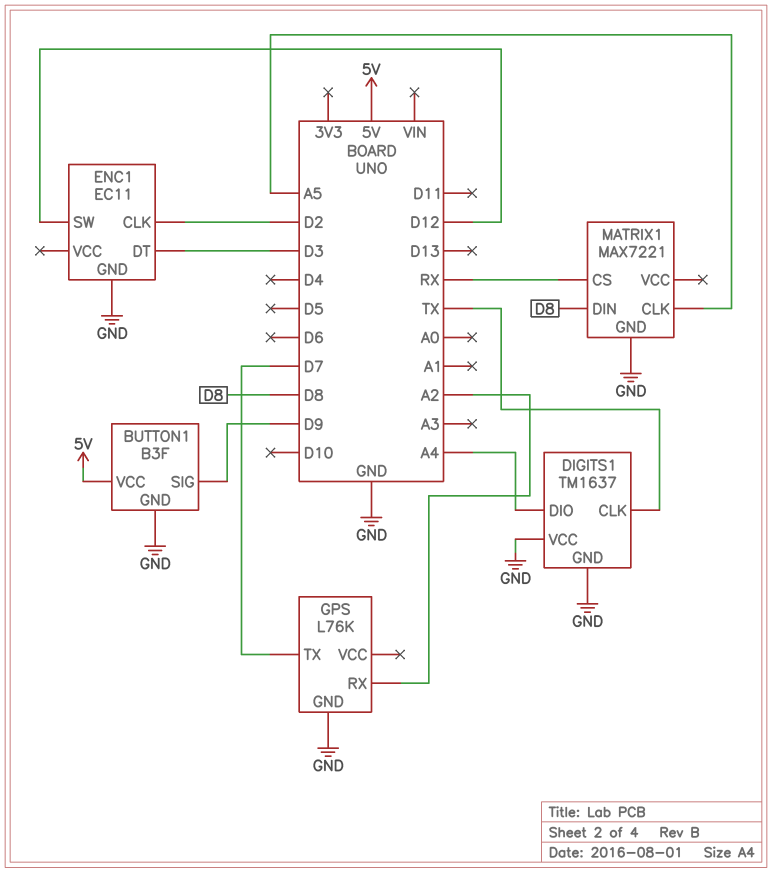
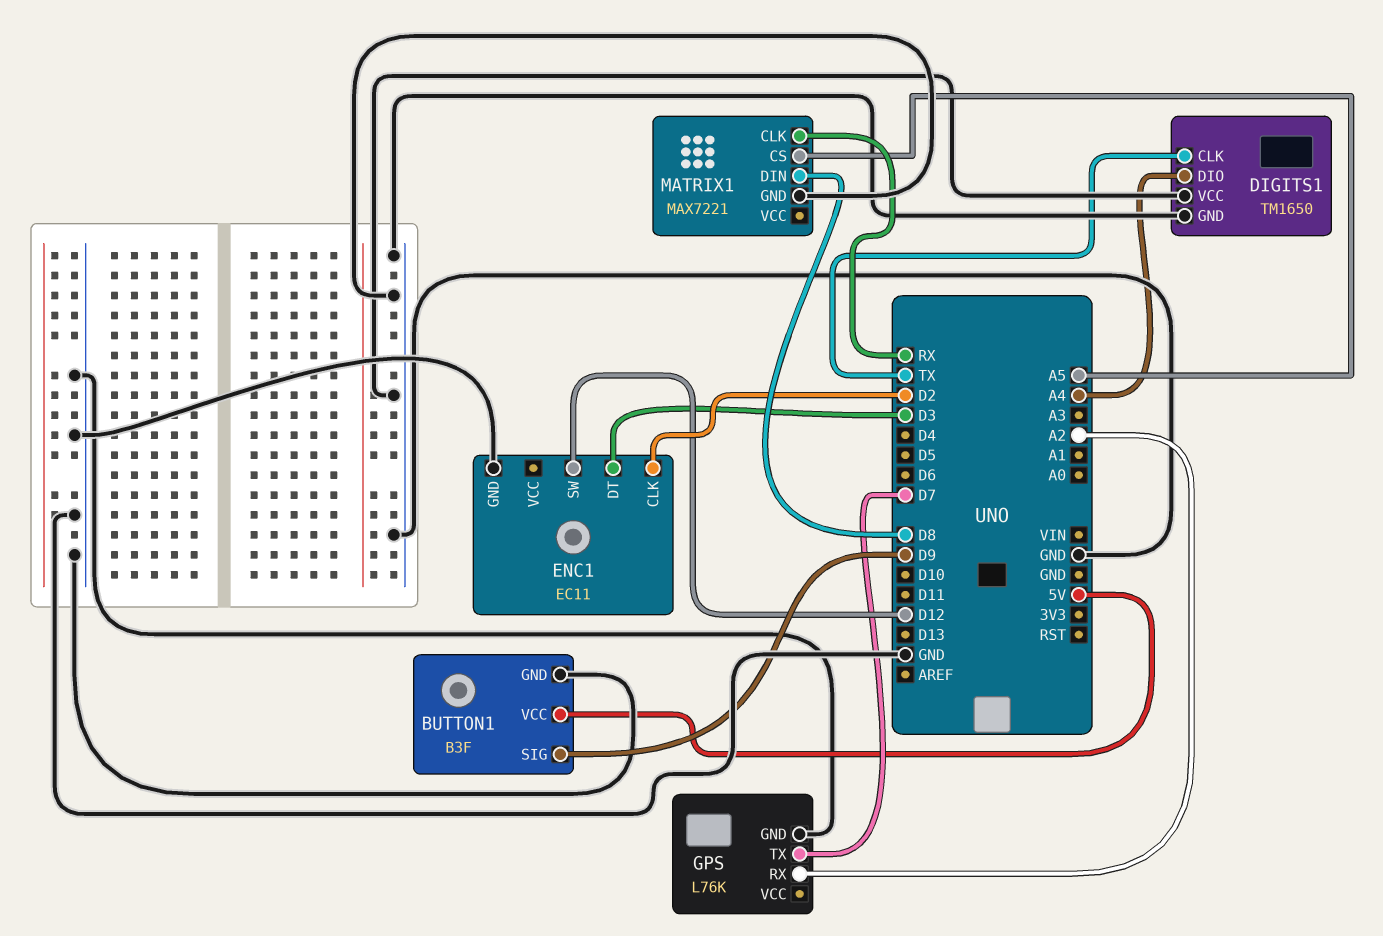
DIGITS1: TM1637 -> TM1650
MATRIX1 pin CLK: A5 -> RX
MATRIX1 pin CS: RX -> A5

